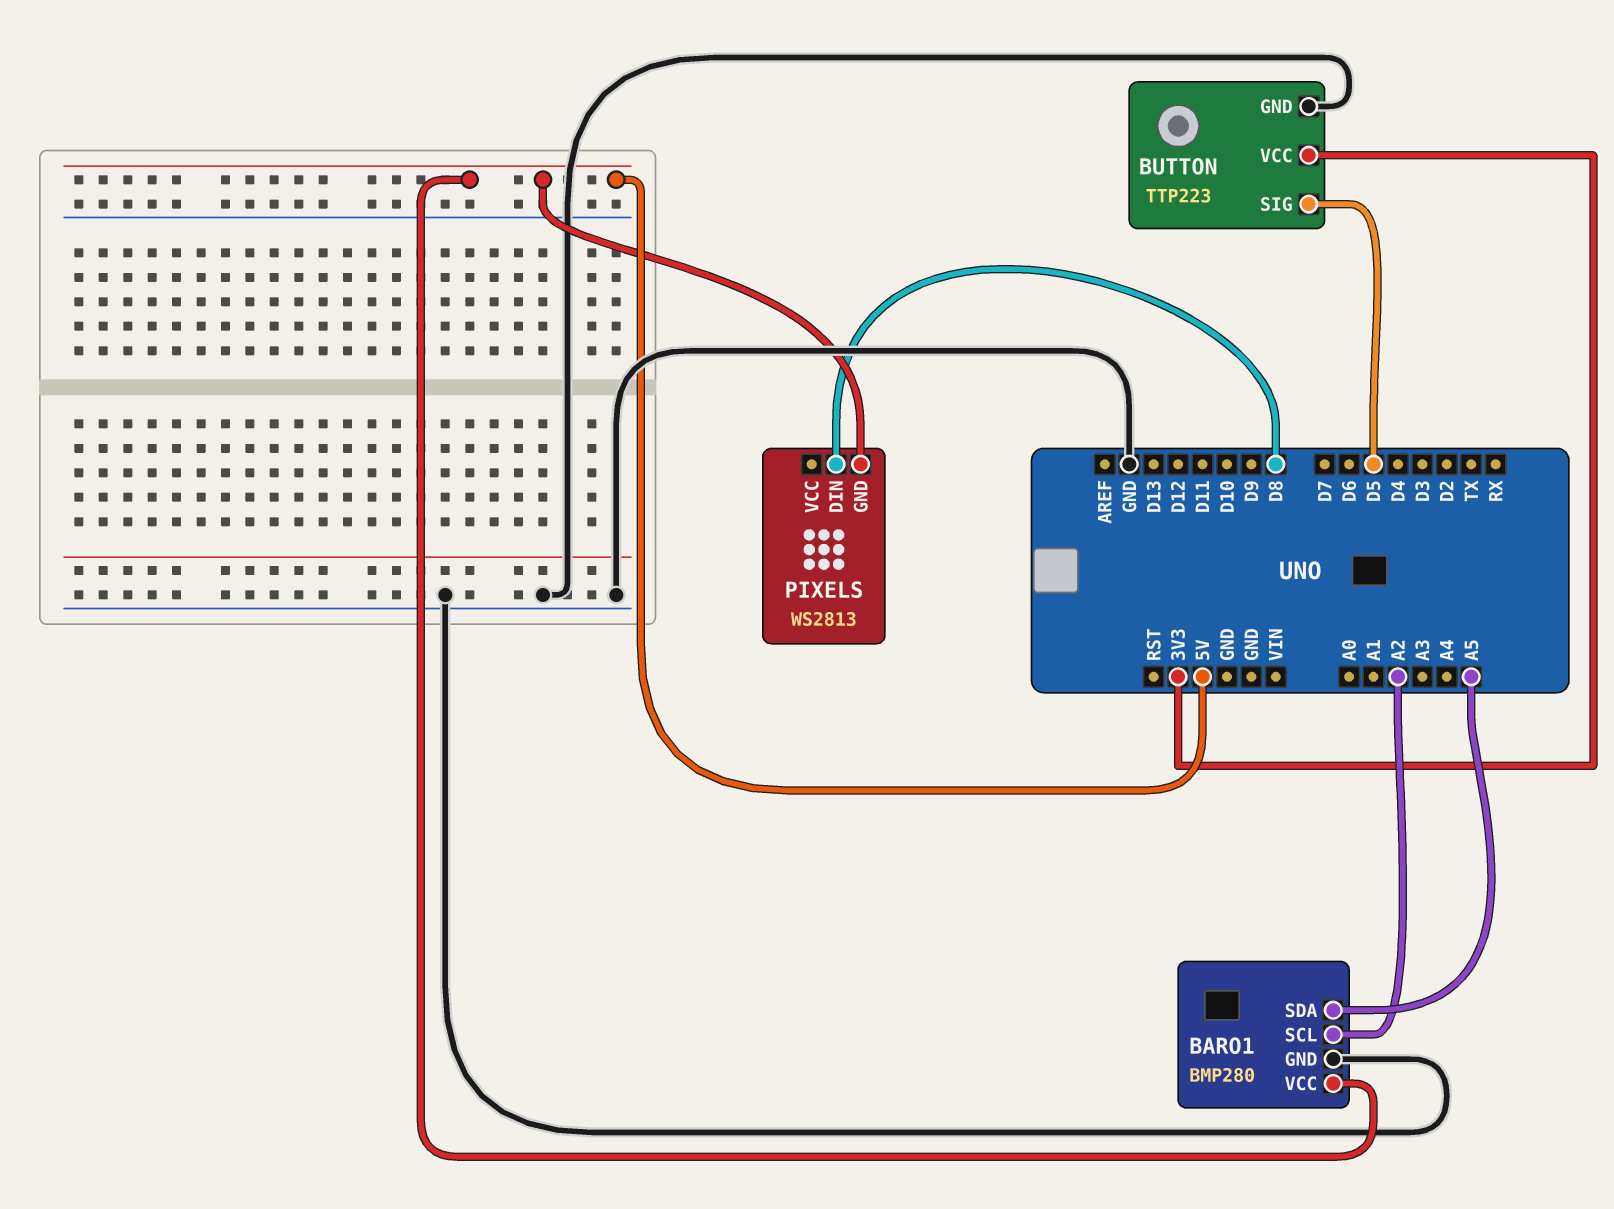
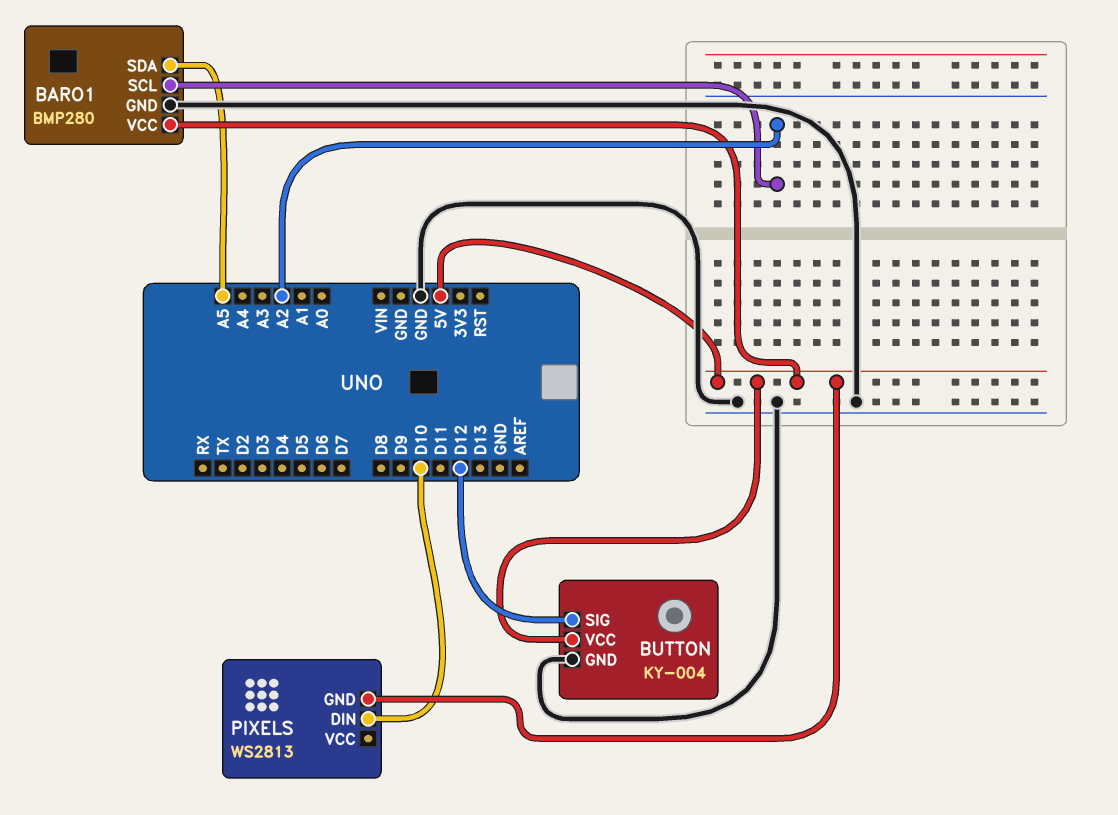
BUTTON: TTP223 -> KY-004
BUTTON pin SIG: D5 -> D12
BUTTON pin VCC: 3V3 -> 5V
PIXELS pin DIN: D8 -> D10

